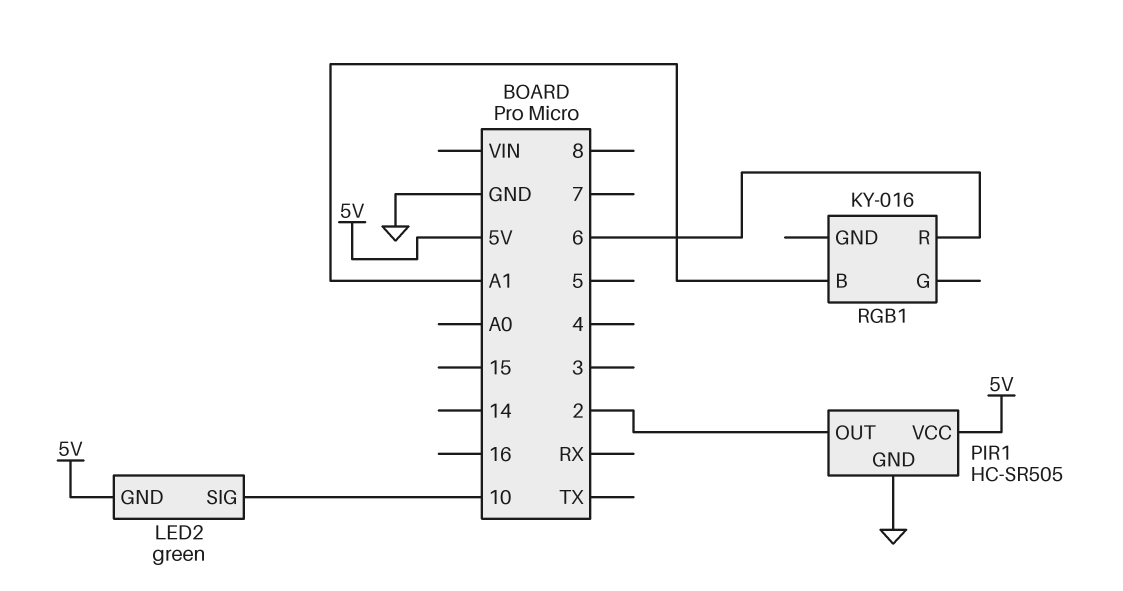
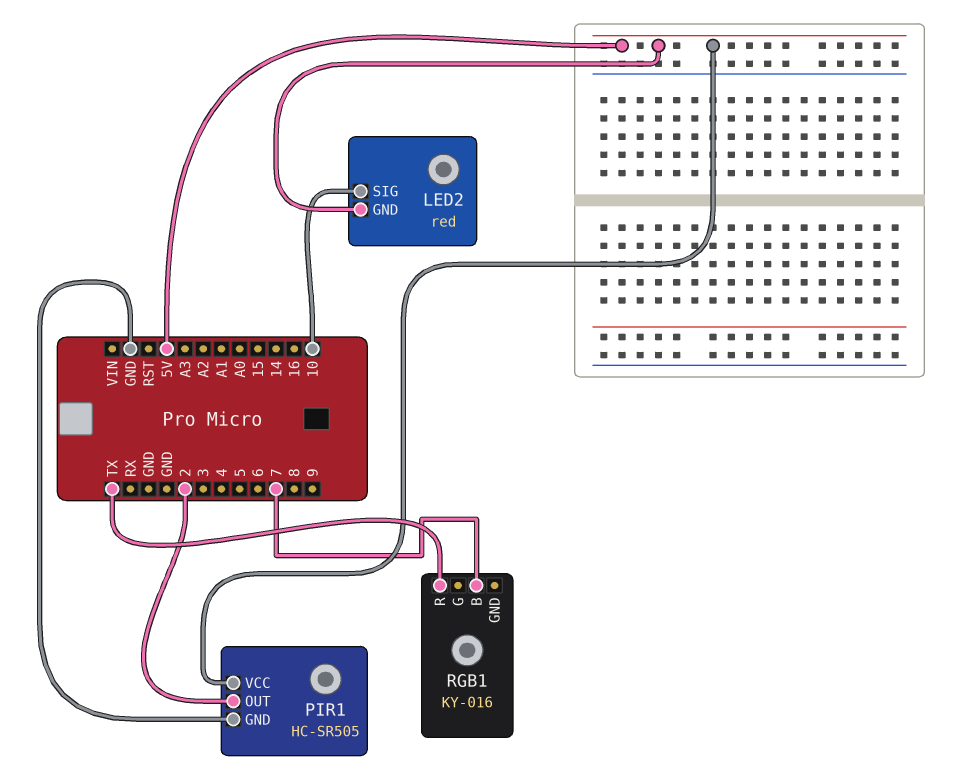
LED2: green -> red
RGB1 pin B: A1 -> 7
RGB1 pin R: 6 -> TX

